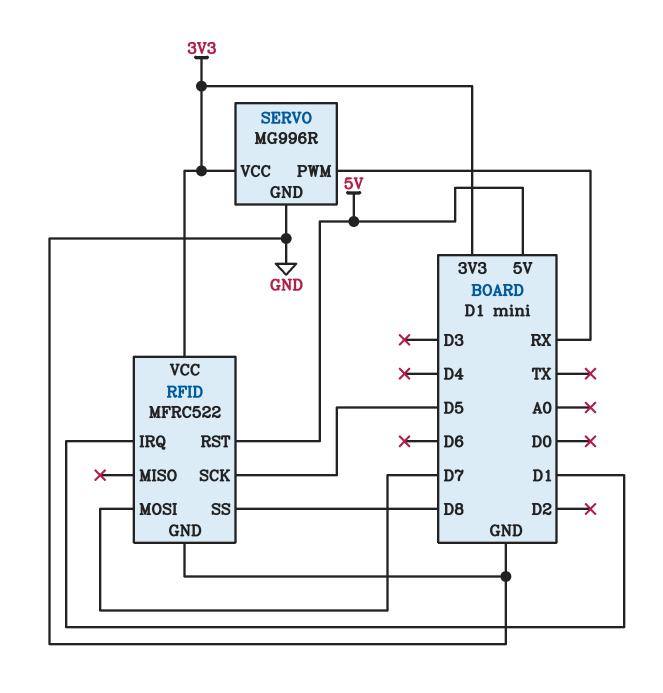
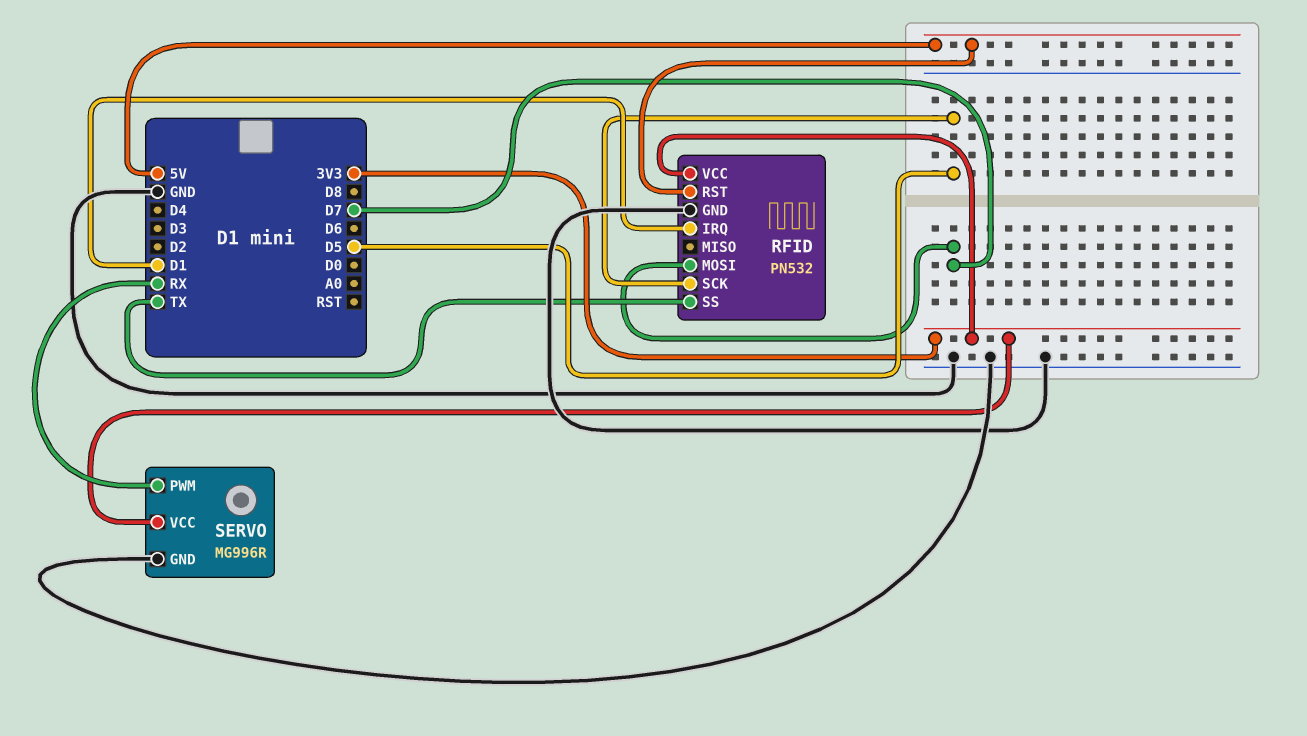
RFID: MFRC522 -> PN532
RFID pin SS: D8 -> TX

